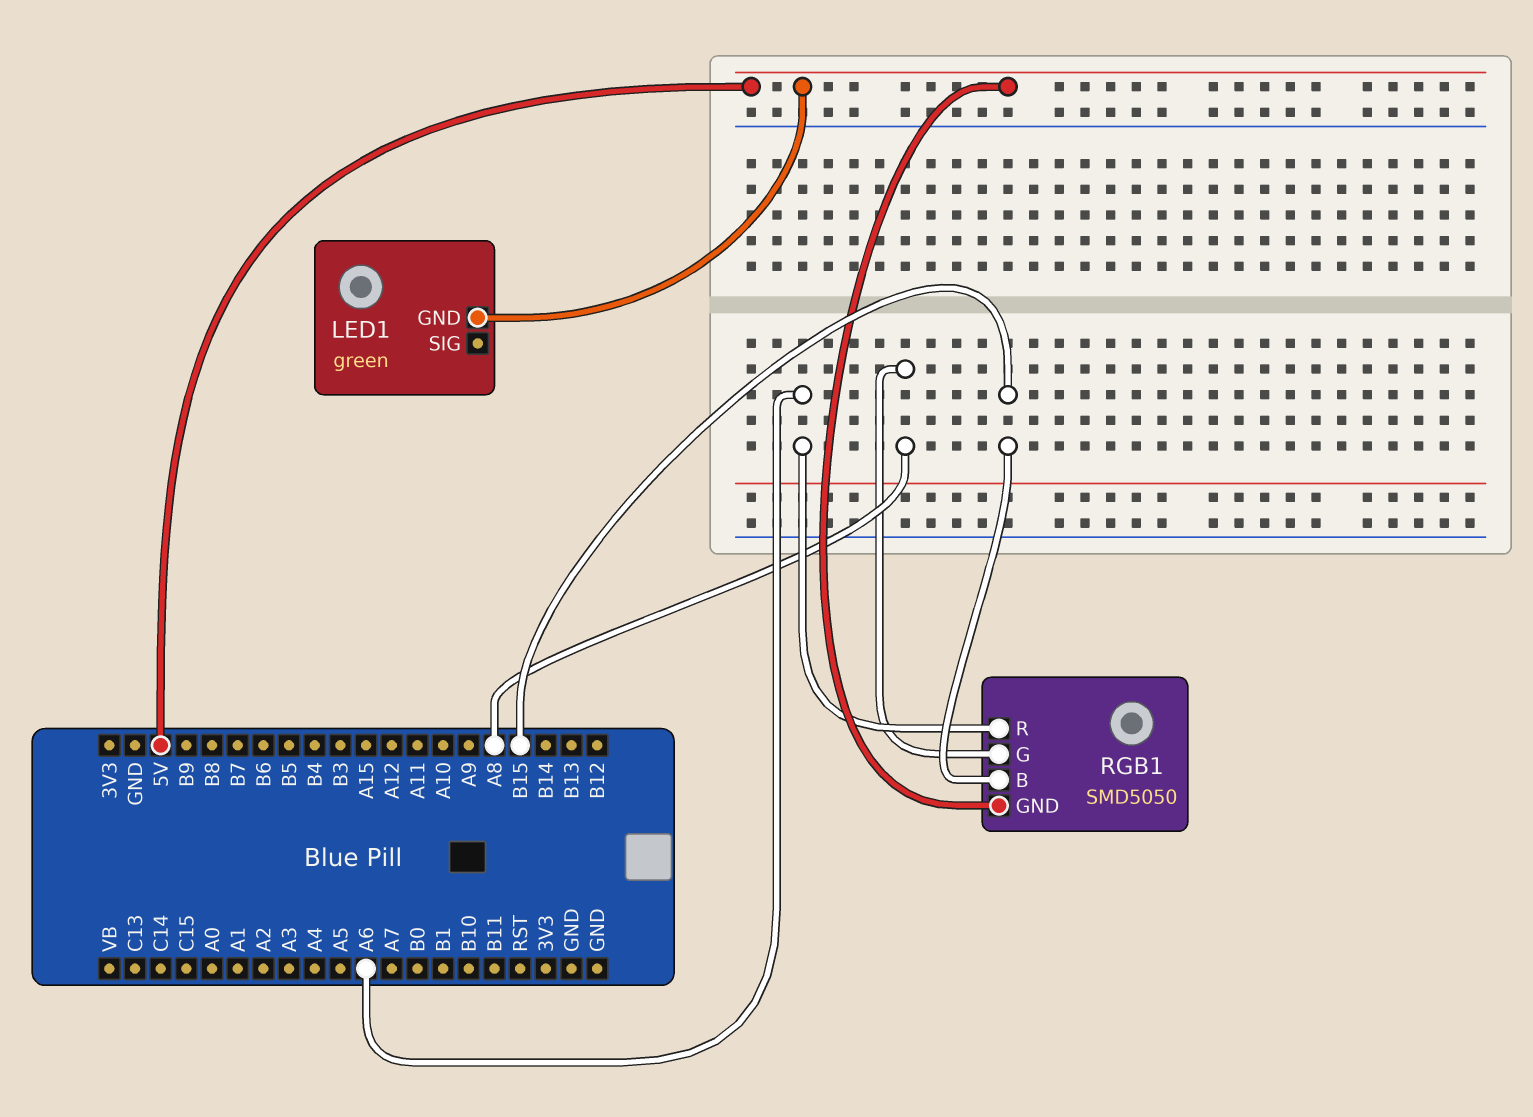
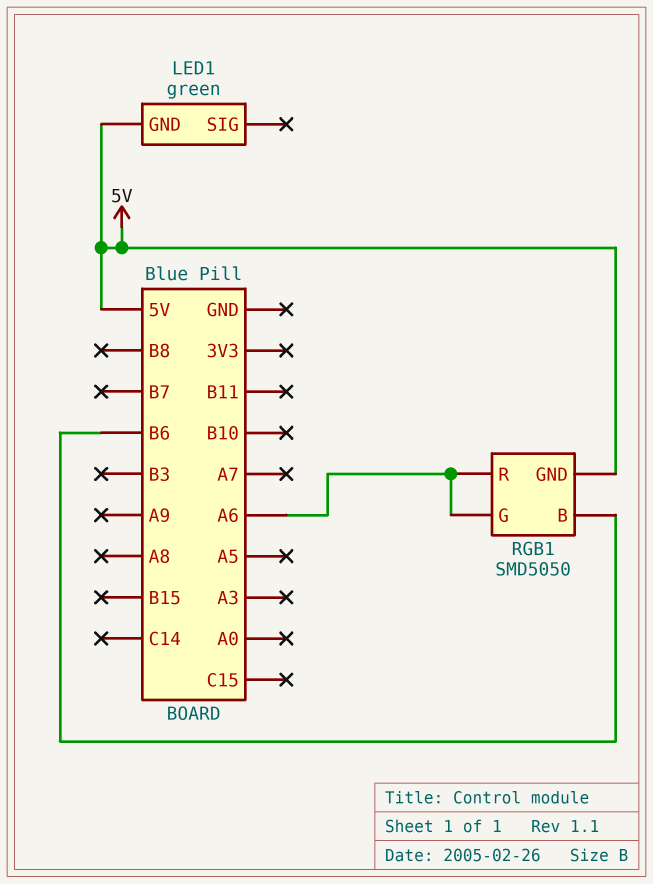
RGB1 pin B: B15 -> B6
RGB1 pin G: A8 -> A6

